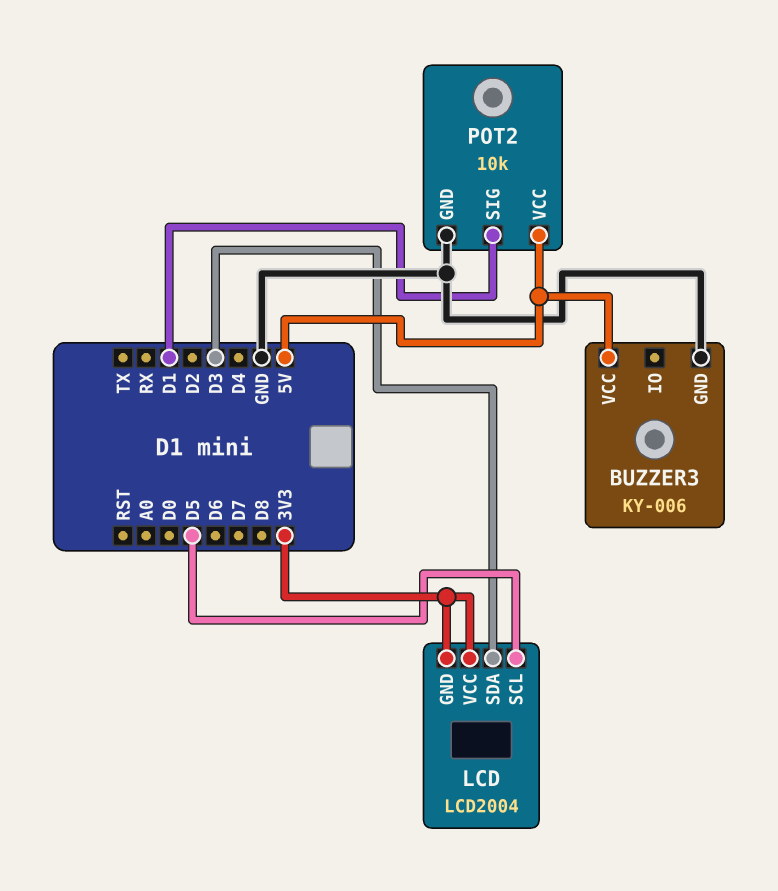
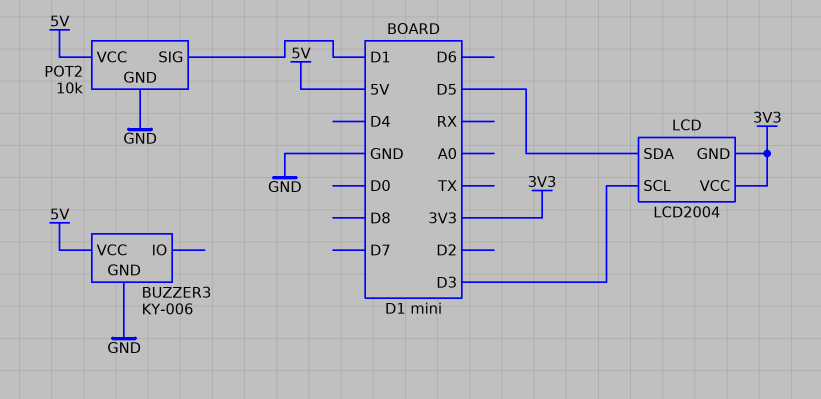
LCD pin SCL: D5 -> D3
LCD pin SDA: D3 -> D5

